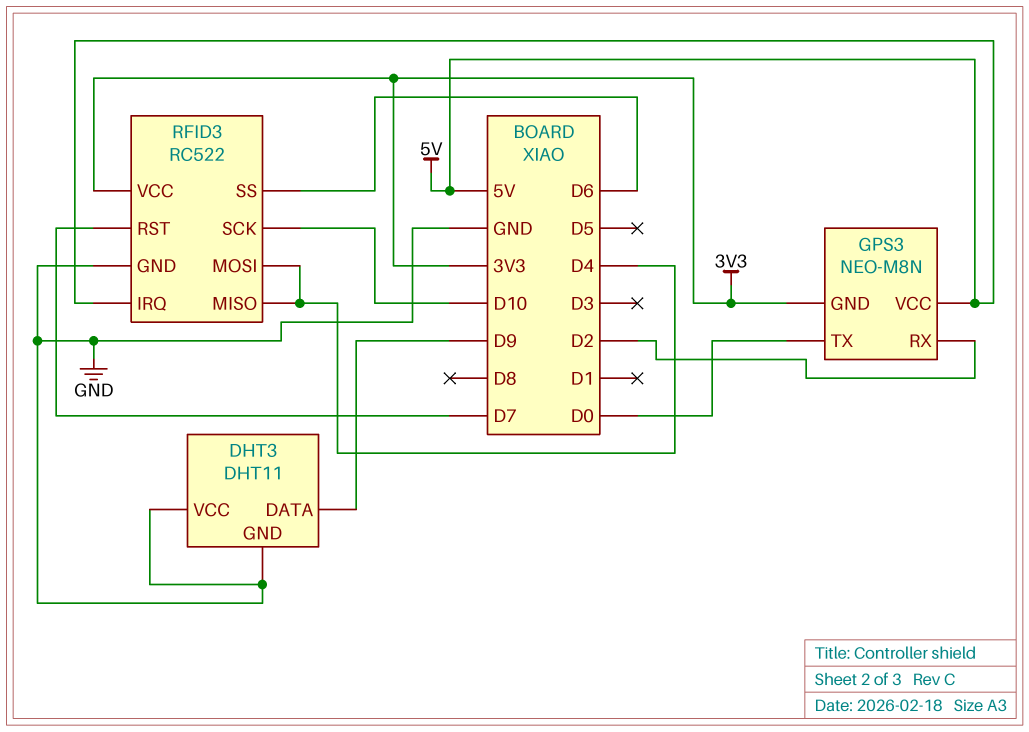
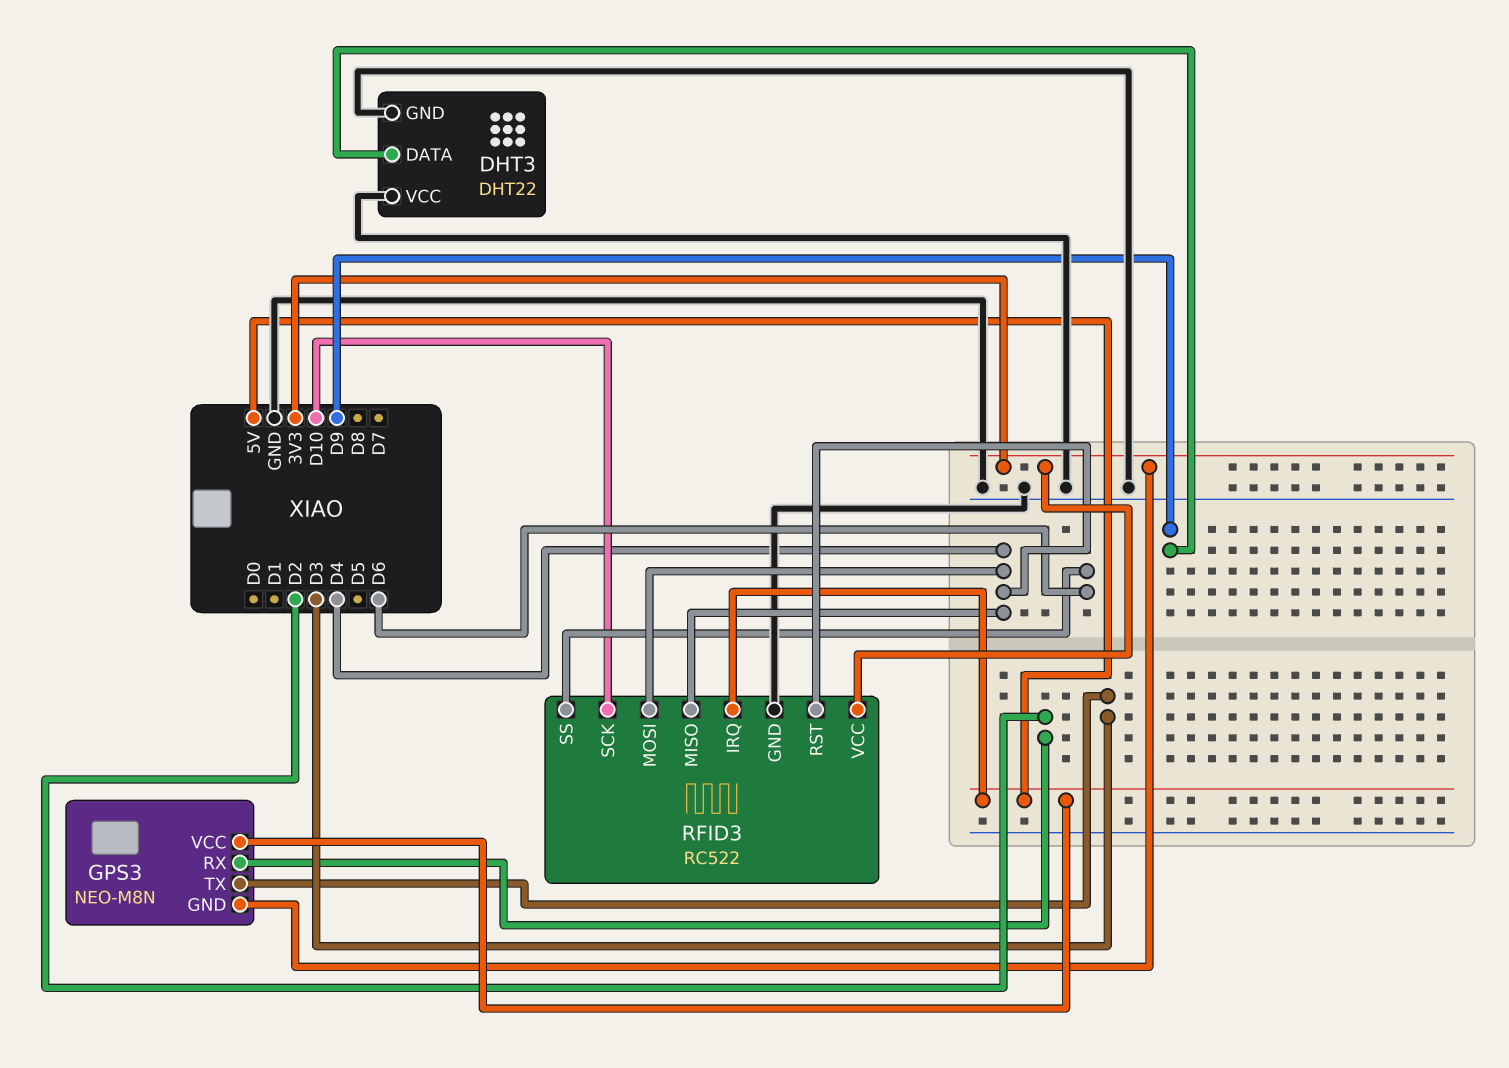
DHT3: DHT11 -> DHT22
GPS3 pin TX: D0 -> D3
RFID3 pin RST: D7 -> D4

